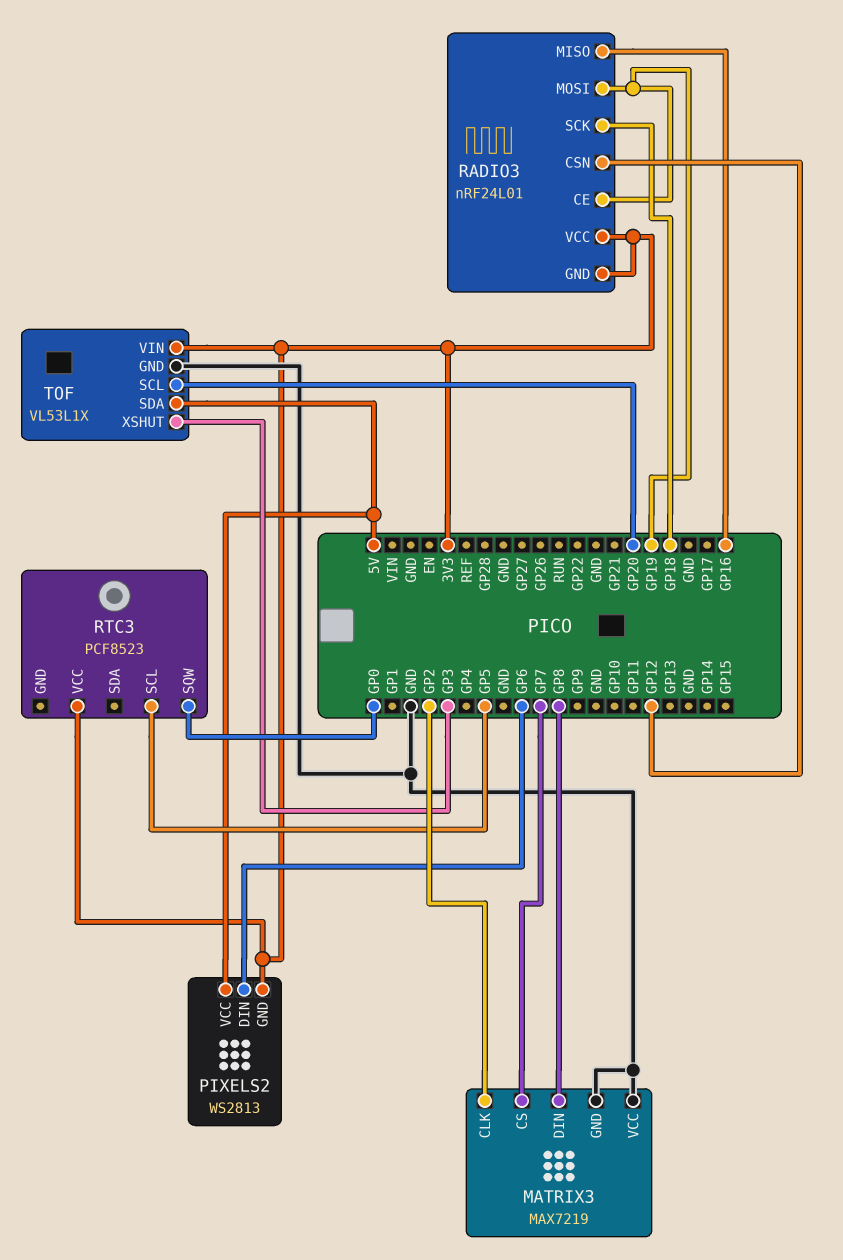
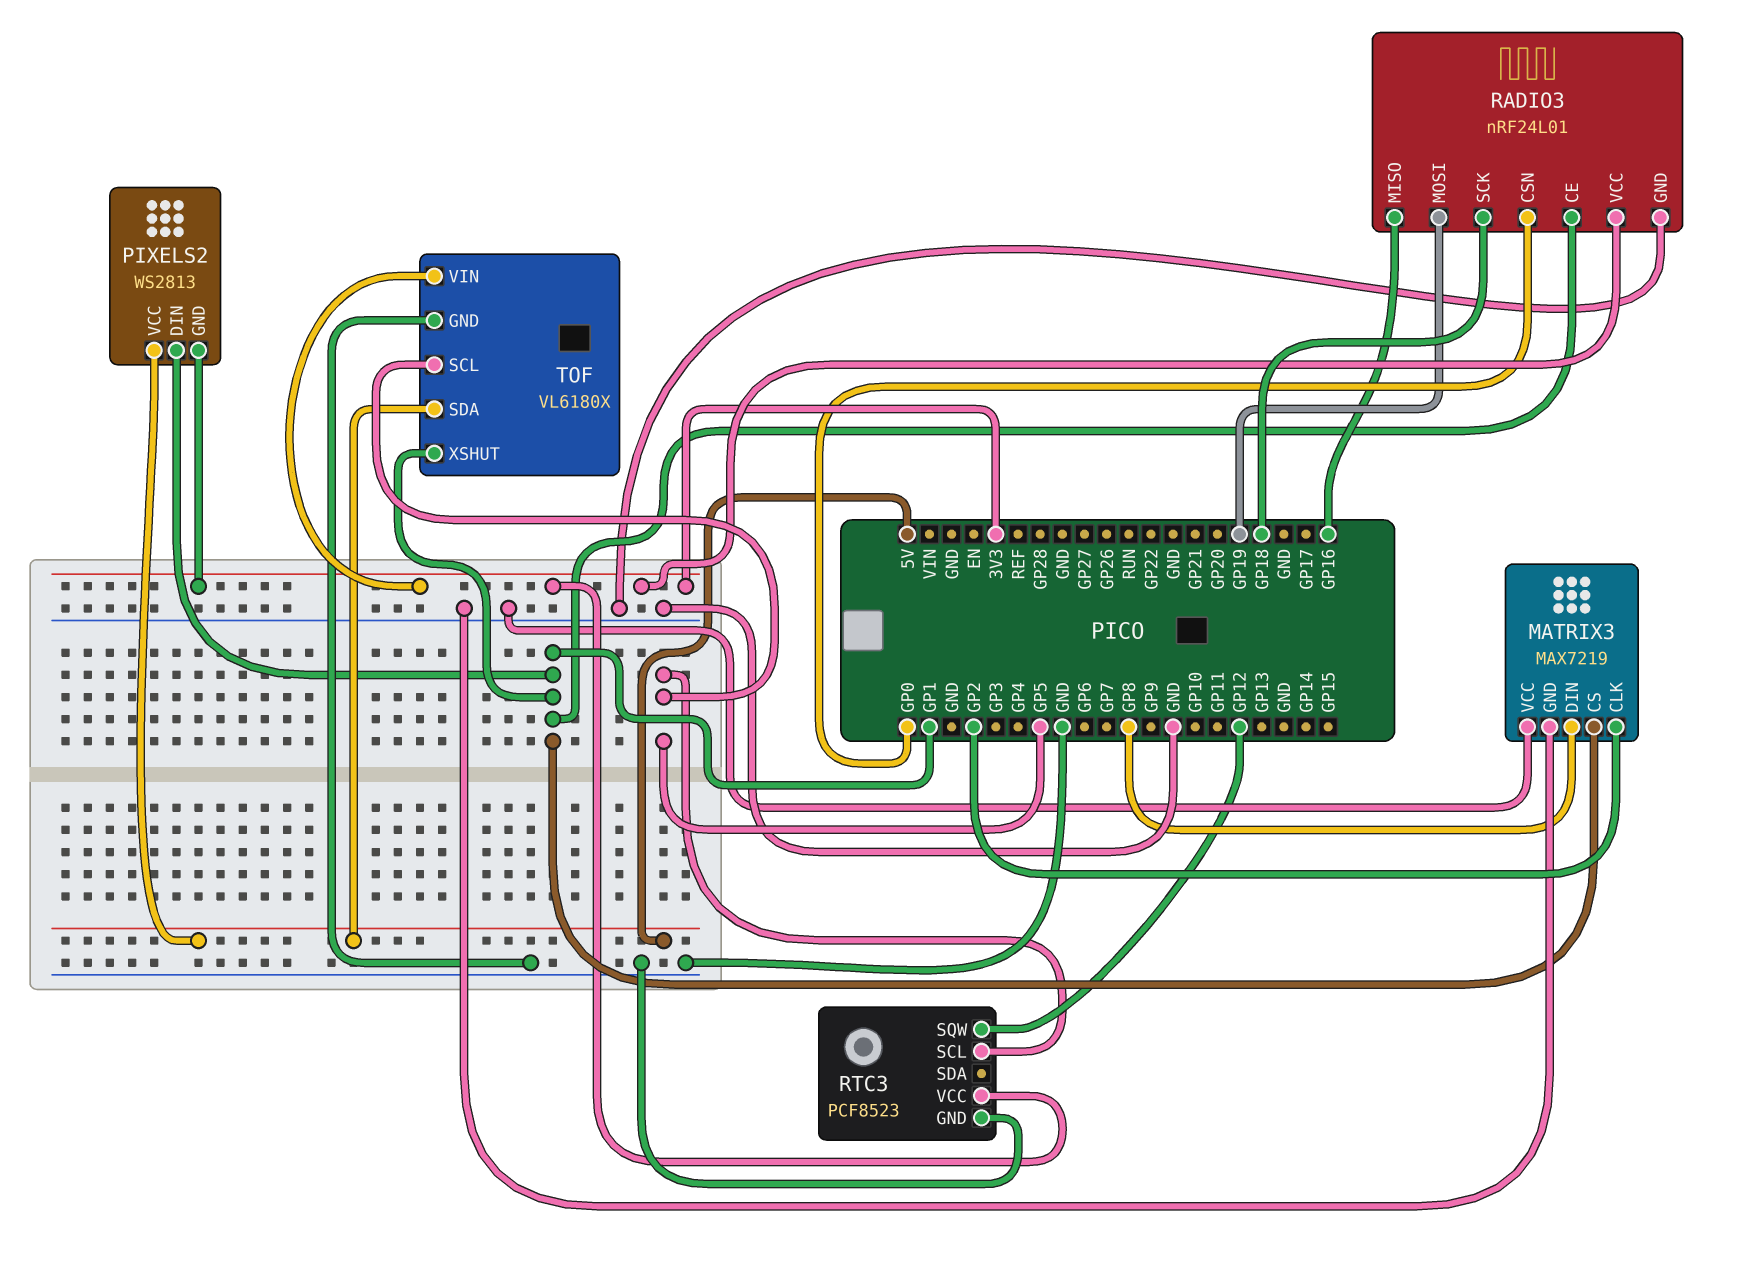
MATRIX3 pin CS: GP7 -> GP1
PIXELS2 pin DIN: GP6 -> GP1
RADIO3 pin CE: GP19 -> GP1
RADIO3 pin CSN: GP12 -> GP0
RADIO3 pin GND: 3V3 -> GND
RTC3 pin GND: none -> GND
RTC3 pin SQW: GP0 -> GP12
TOF: VL53L1X -> VL6180X
TOF pin SCL: GP20 -> GP5
TOF pin XSHUT: GP3 -> GP1

